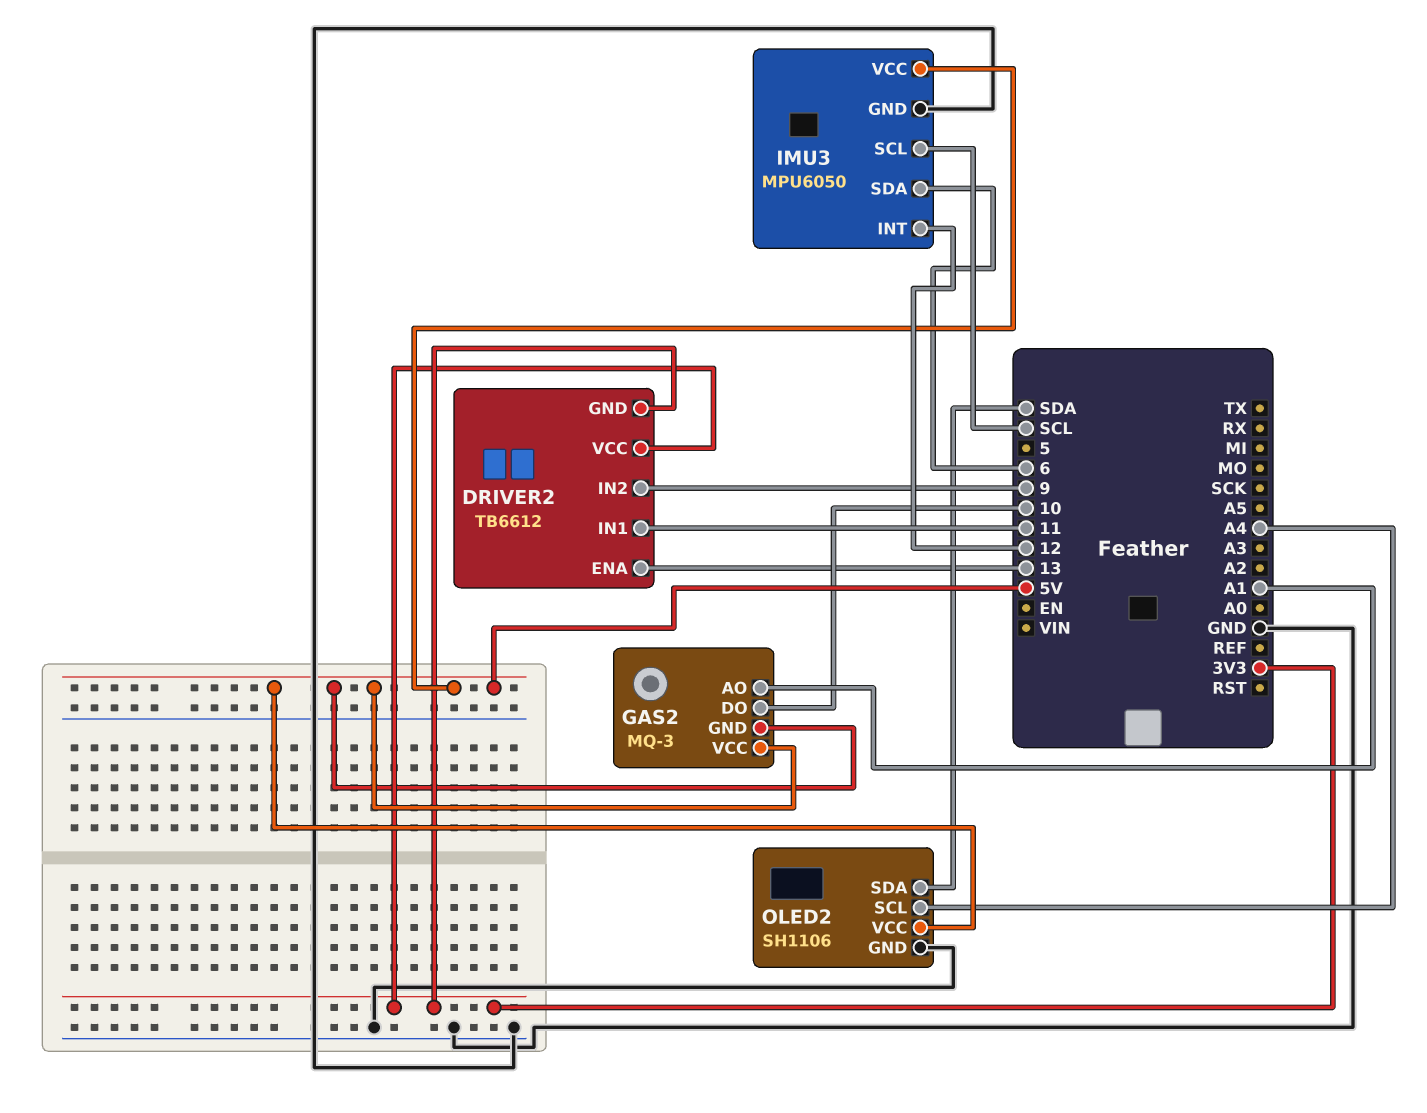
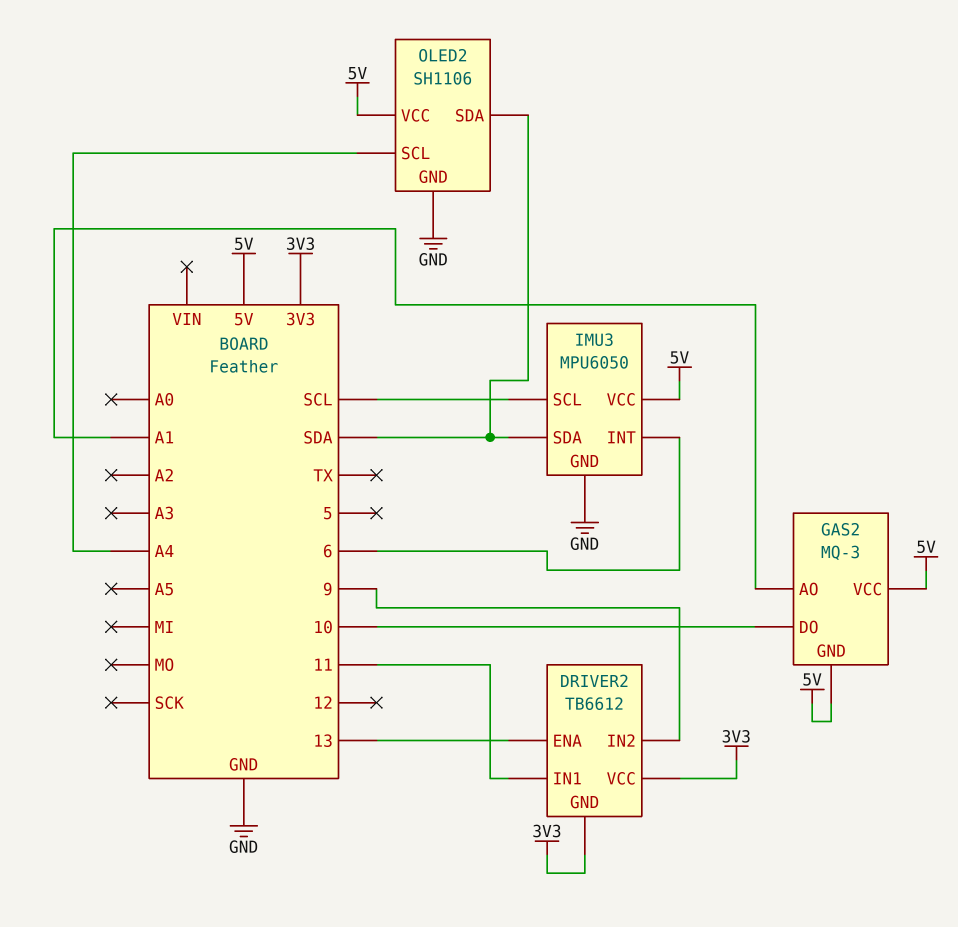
IMU3 pin INT: 12 -> 6
IMU3 pin SDA: 6 -> SDA

